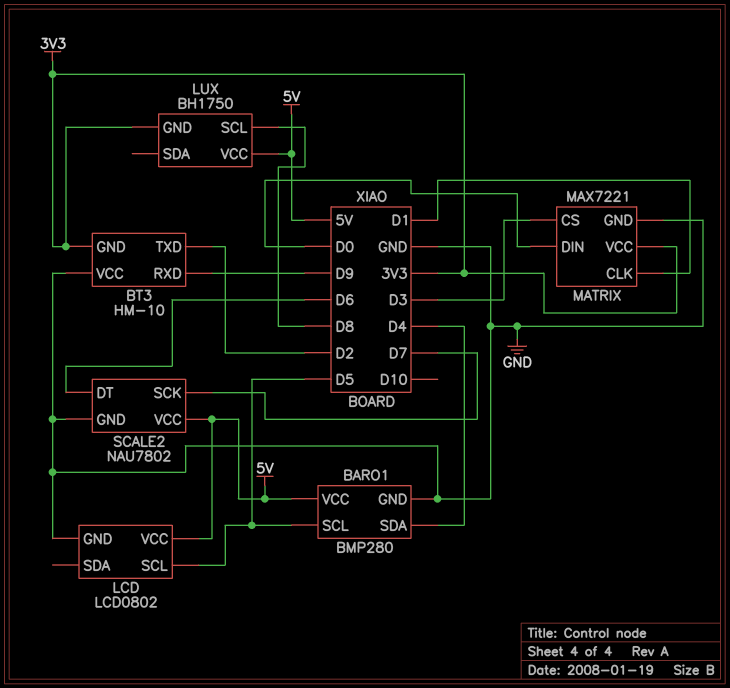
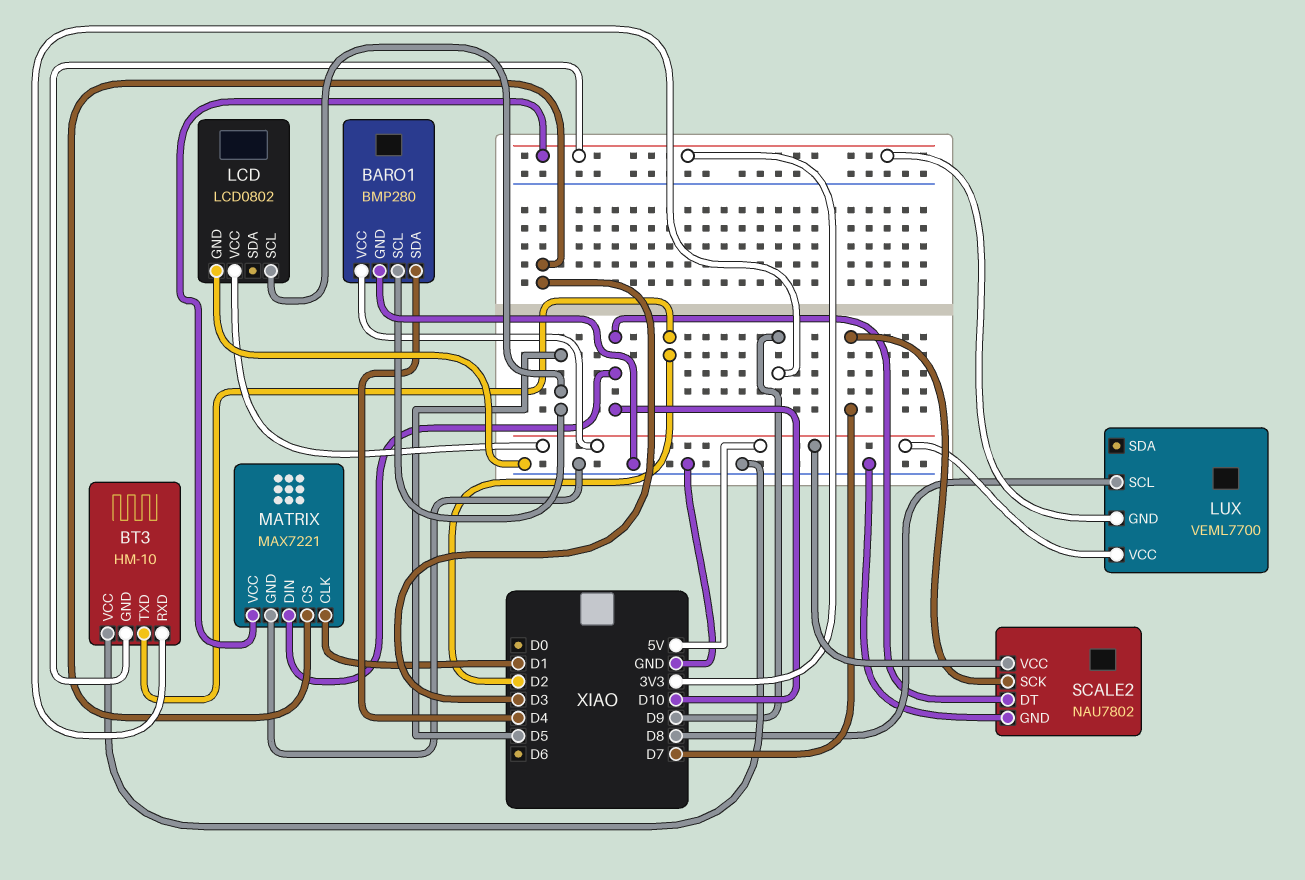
LUX: BH1750 -> VEML7700
MATRIX pin DIN: D0 -> D10
SCALE2 pin DT: D6 -> D10

